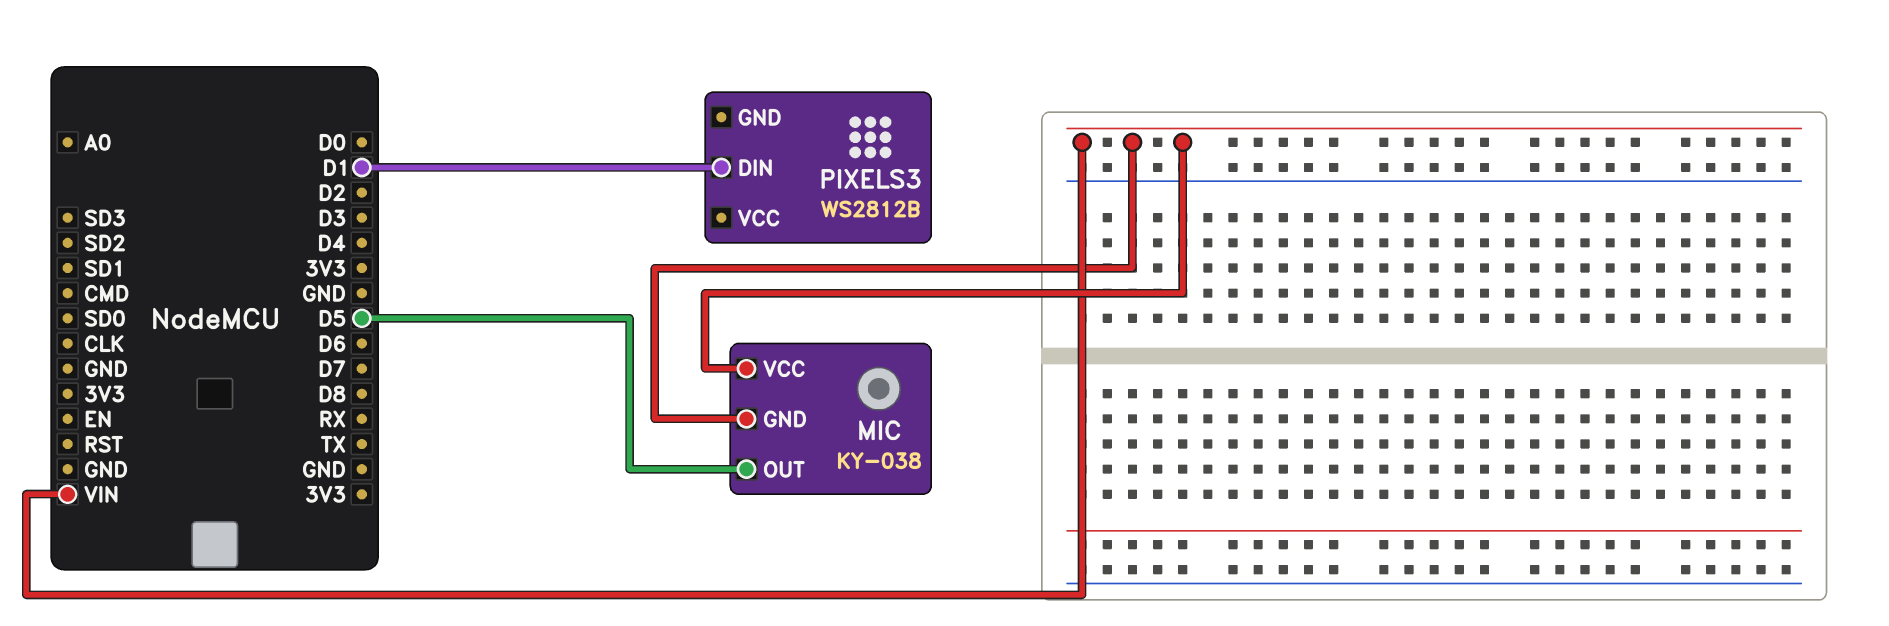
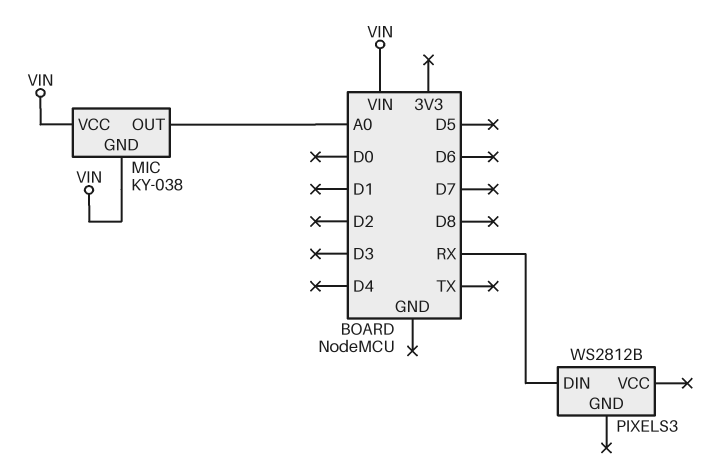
MIC pin OUT: D5 -> A0
PIXELS3 pin DIN: D1 -> RX

